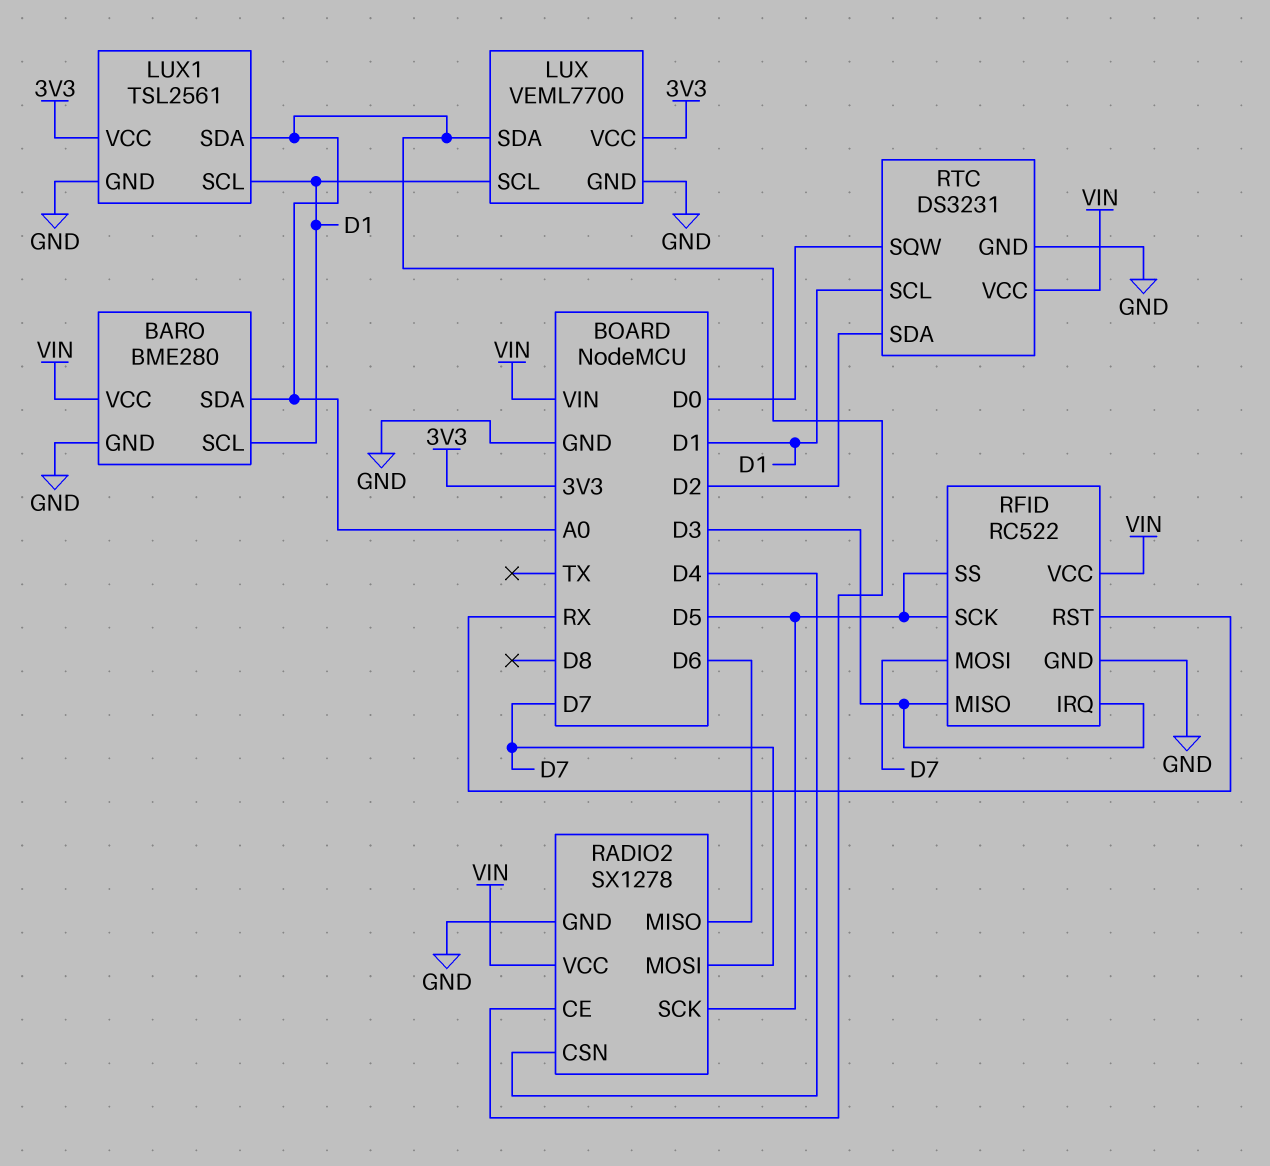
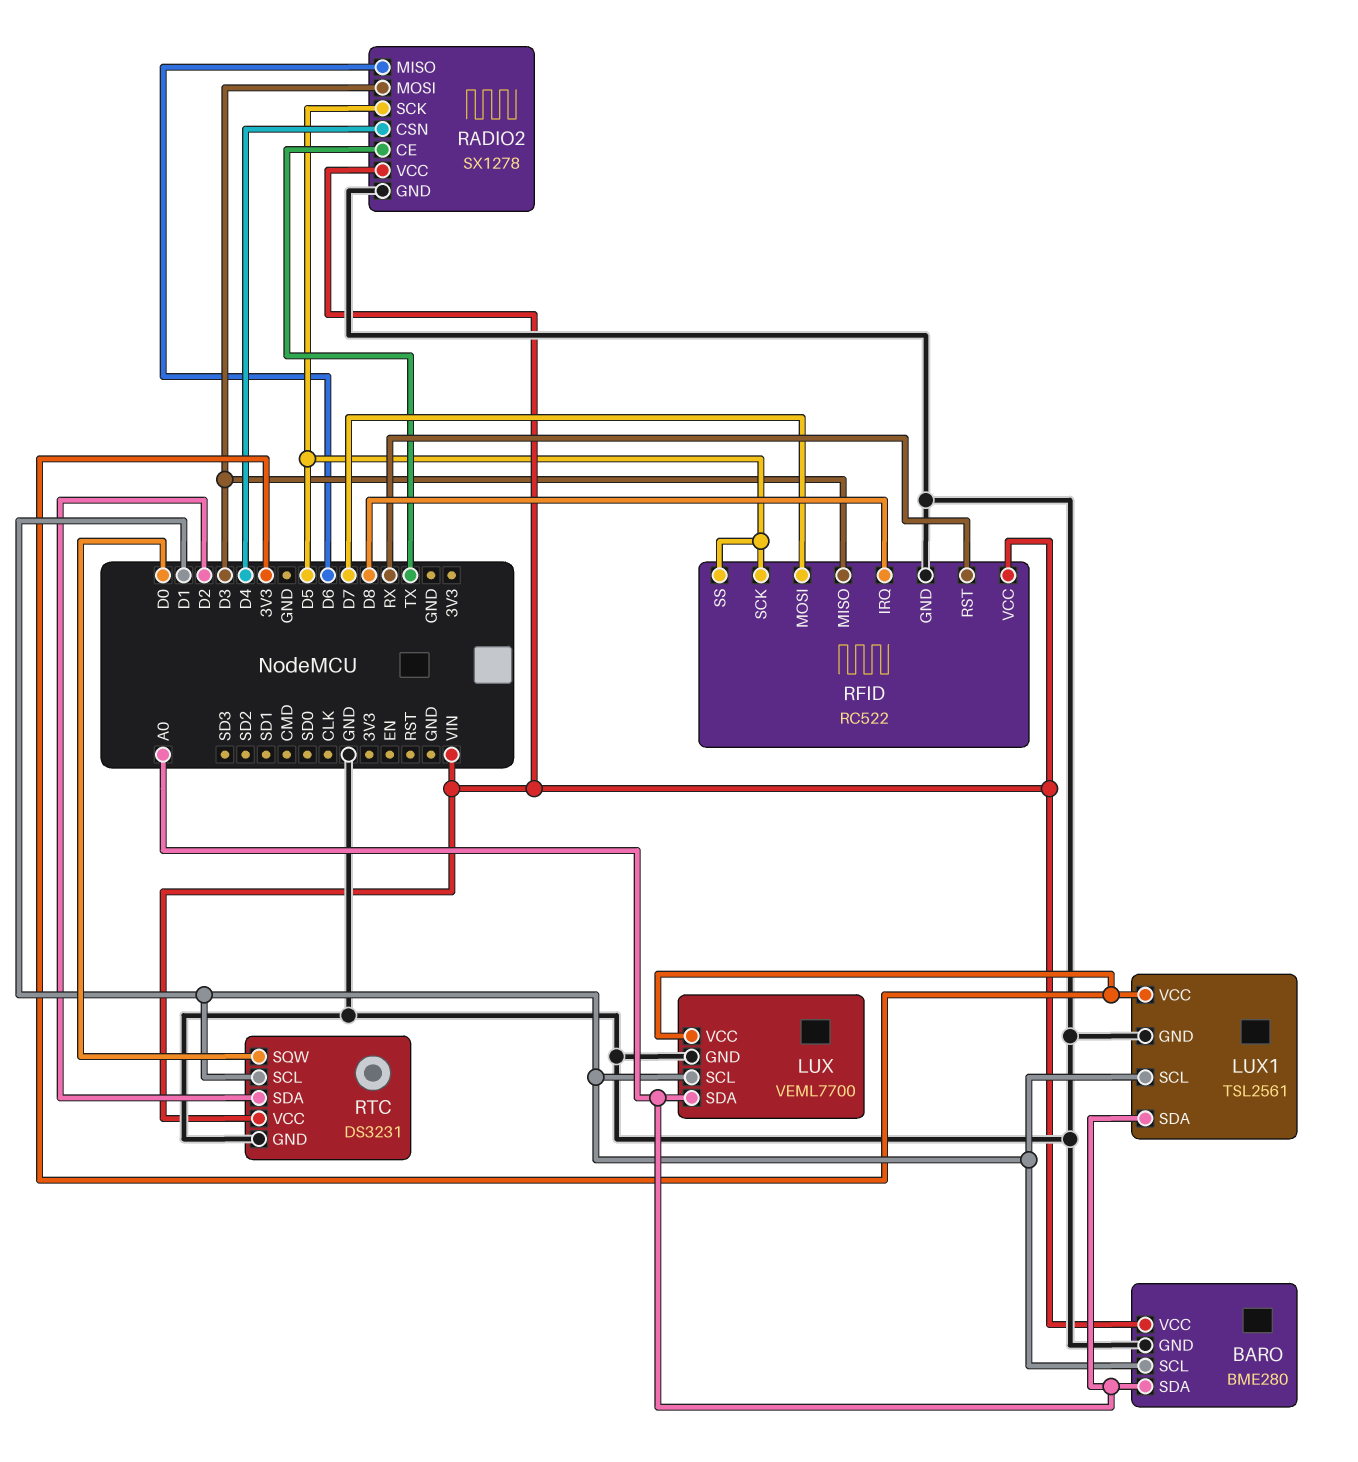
RADIO2 pin CE: A0 -> TX
RADIO2 pin MOSI: D7 -> D3
RFID pin IRQ: D3 -> D8

